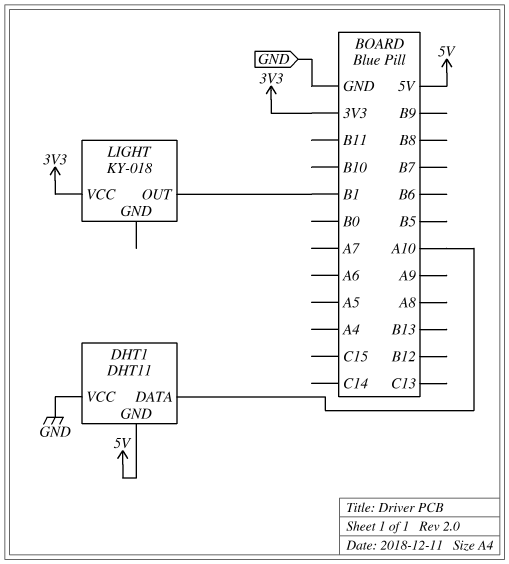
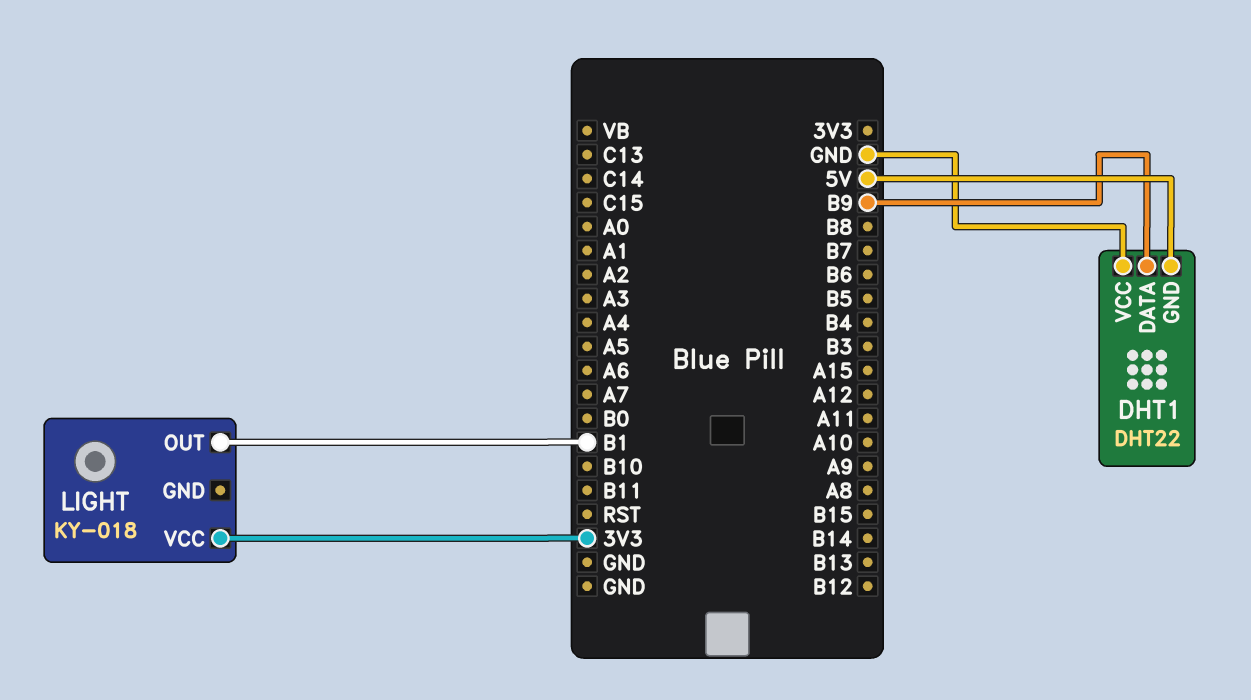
DHT1: DHT11 -> DHT22
DHT1 pin DATA: A10 -> B9

